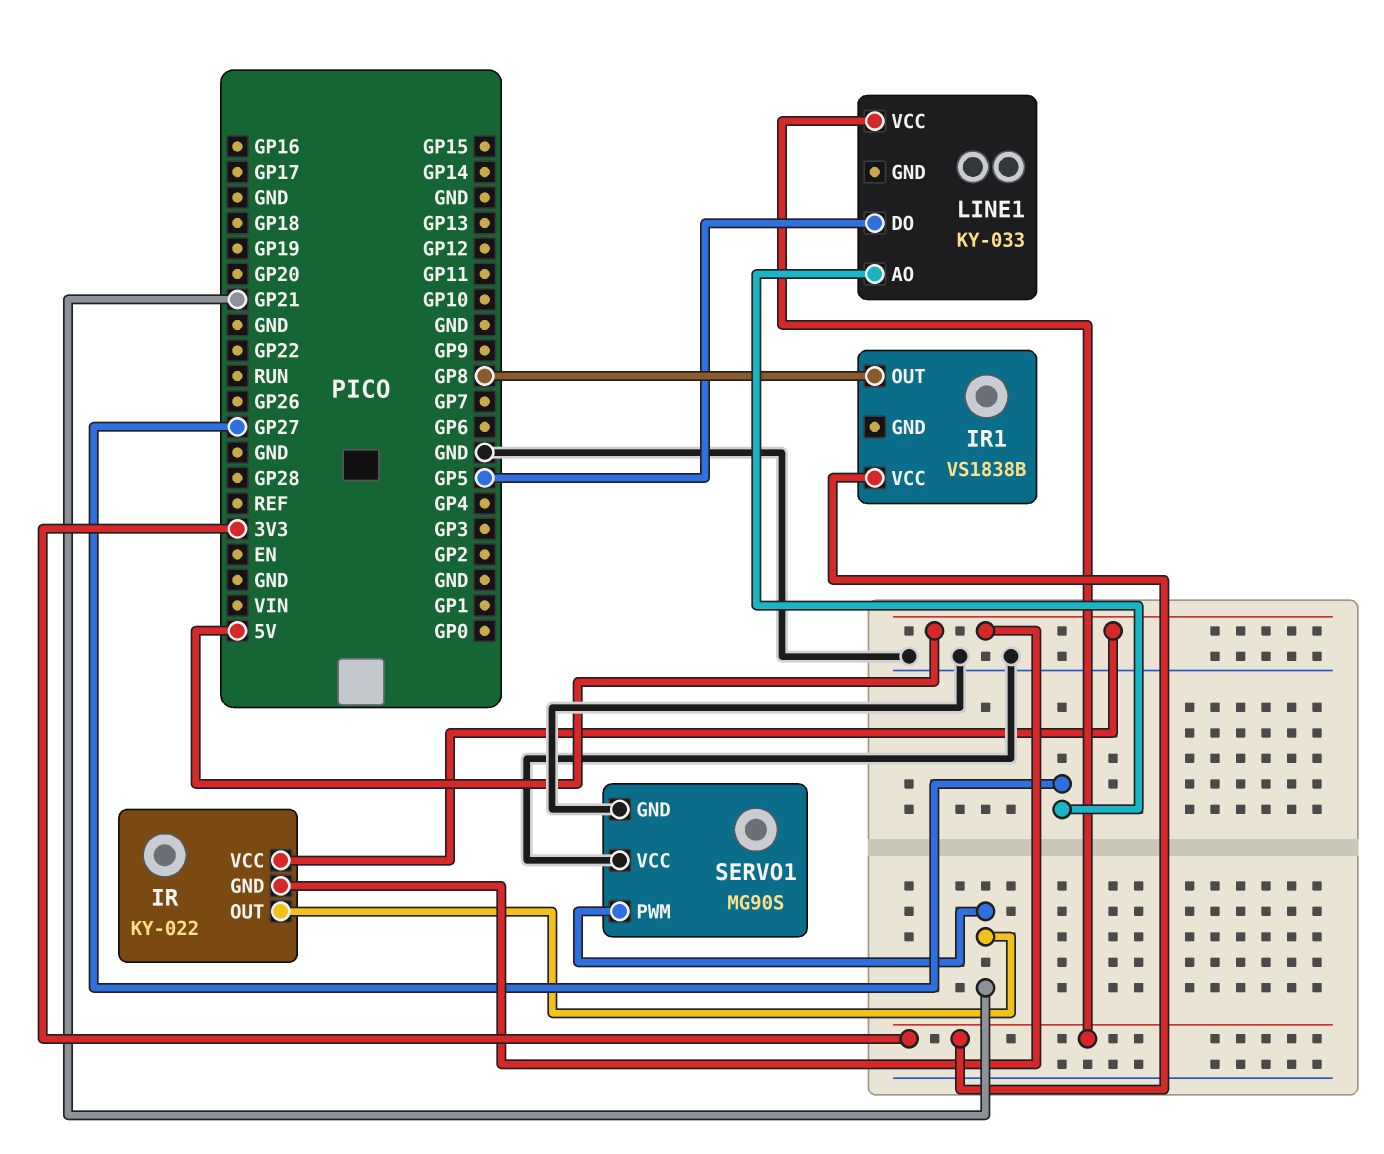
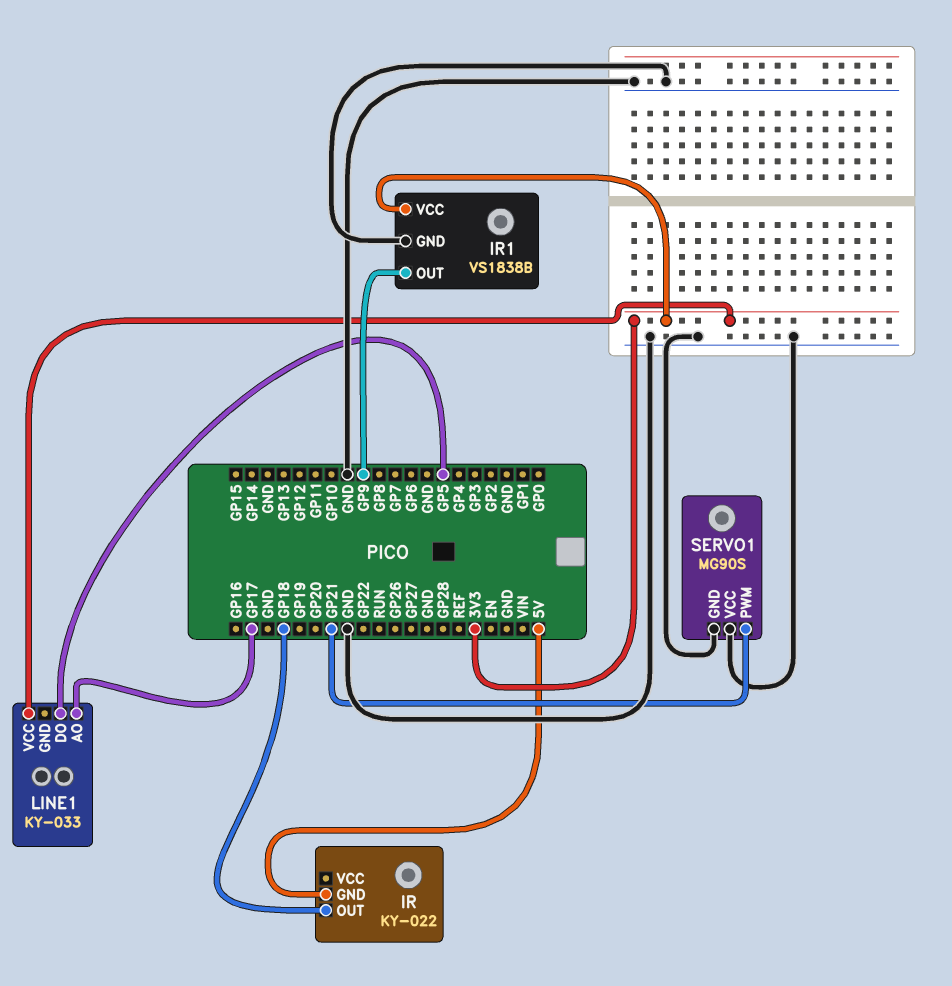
IR pin OUT: GP21 -> GP18
IR pin VCC: 5V -> none
IR1 pin GND: none -> GND
IR1 pin OUT: GP8 -> GP9
LINE1 pin AO: GP27 -> GP17

